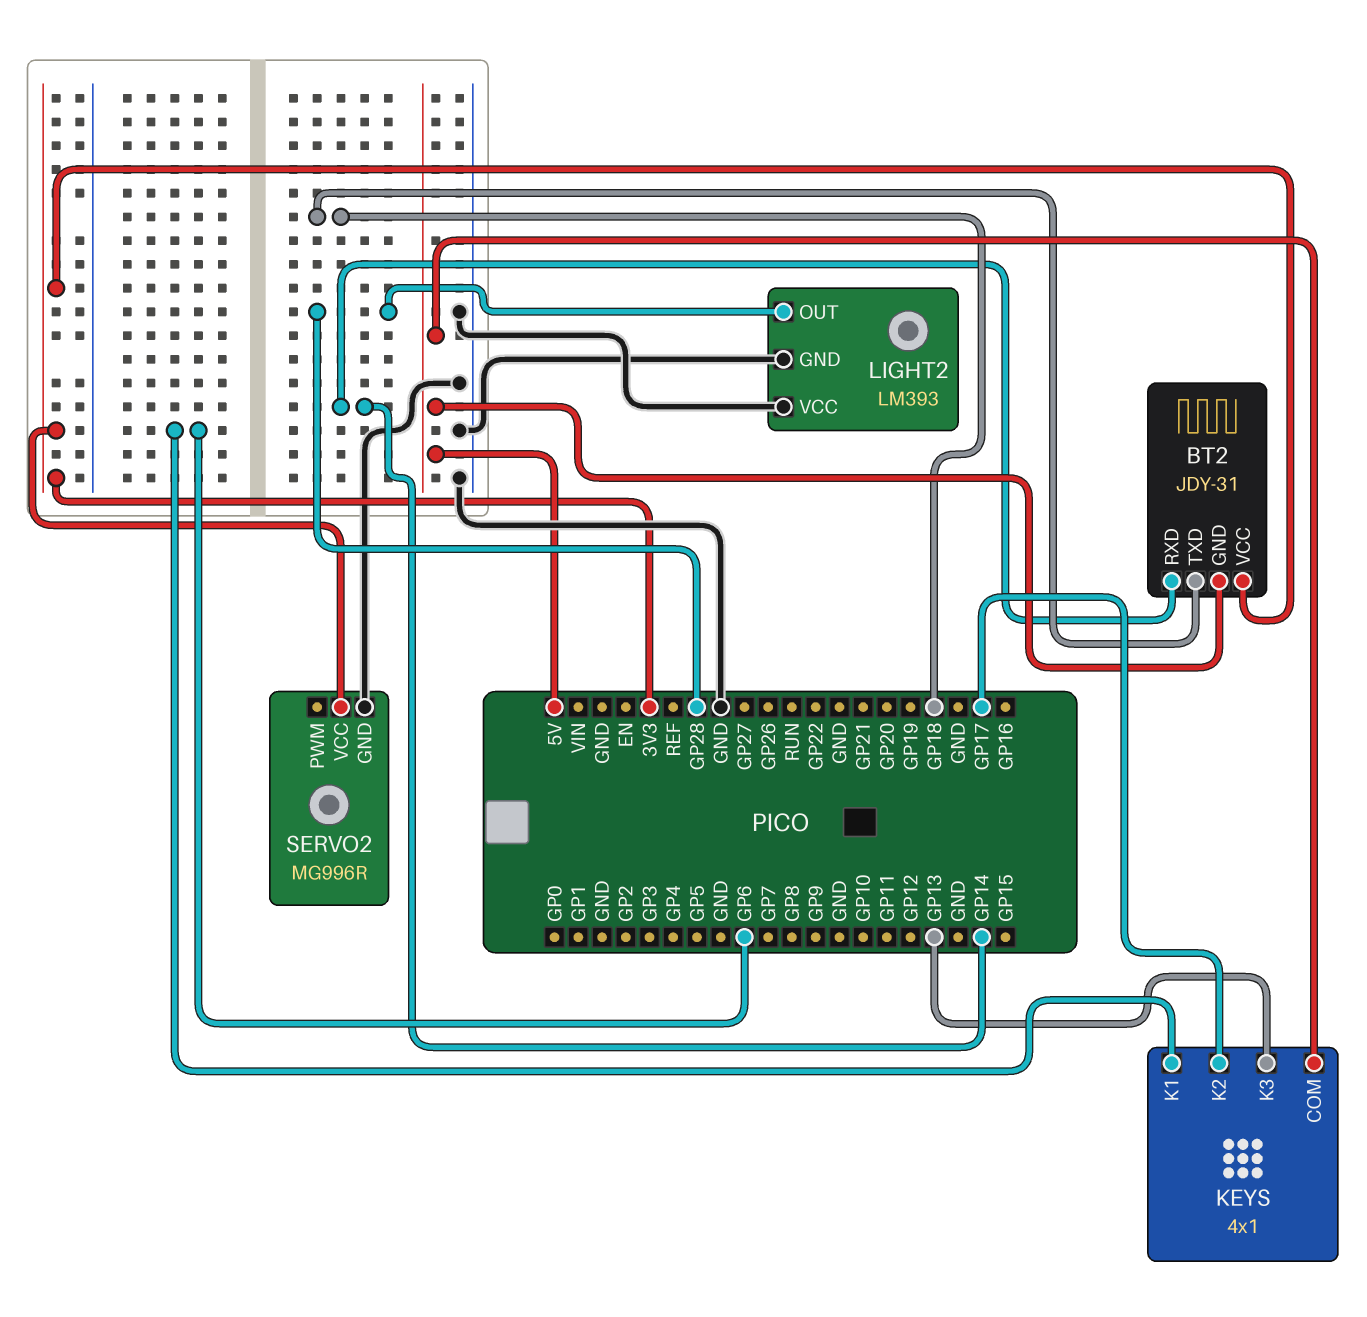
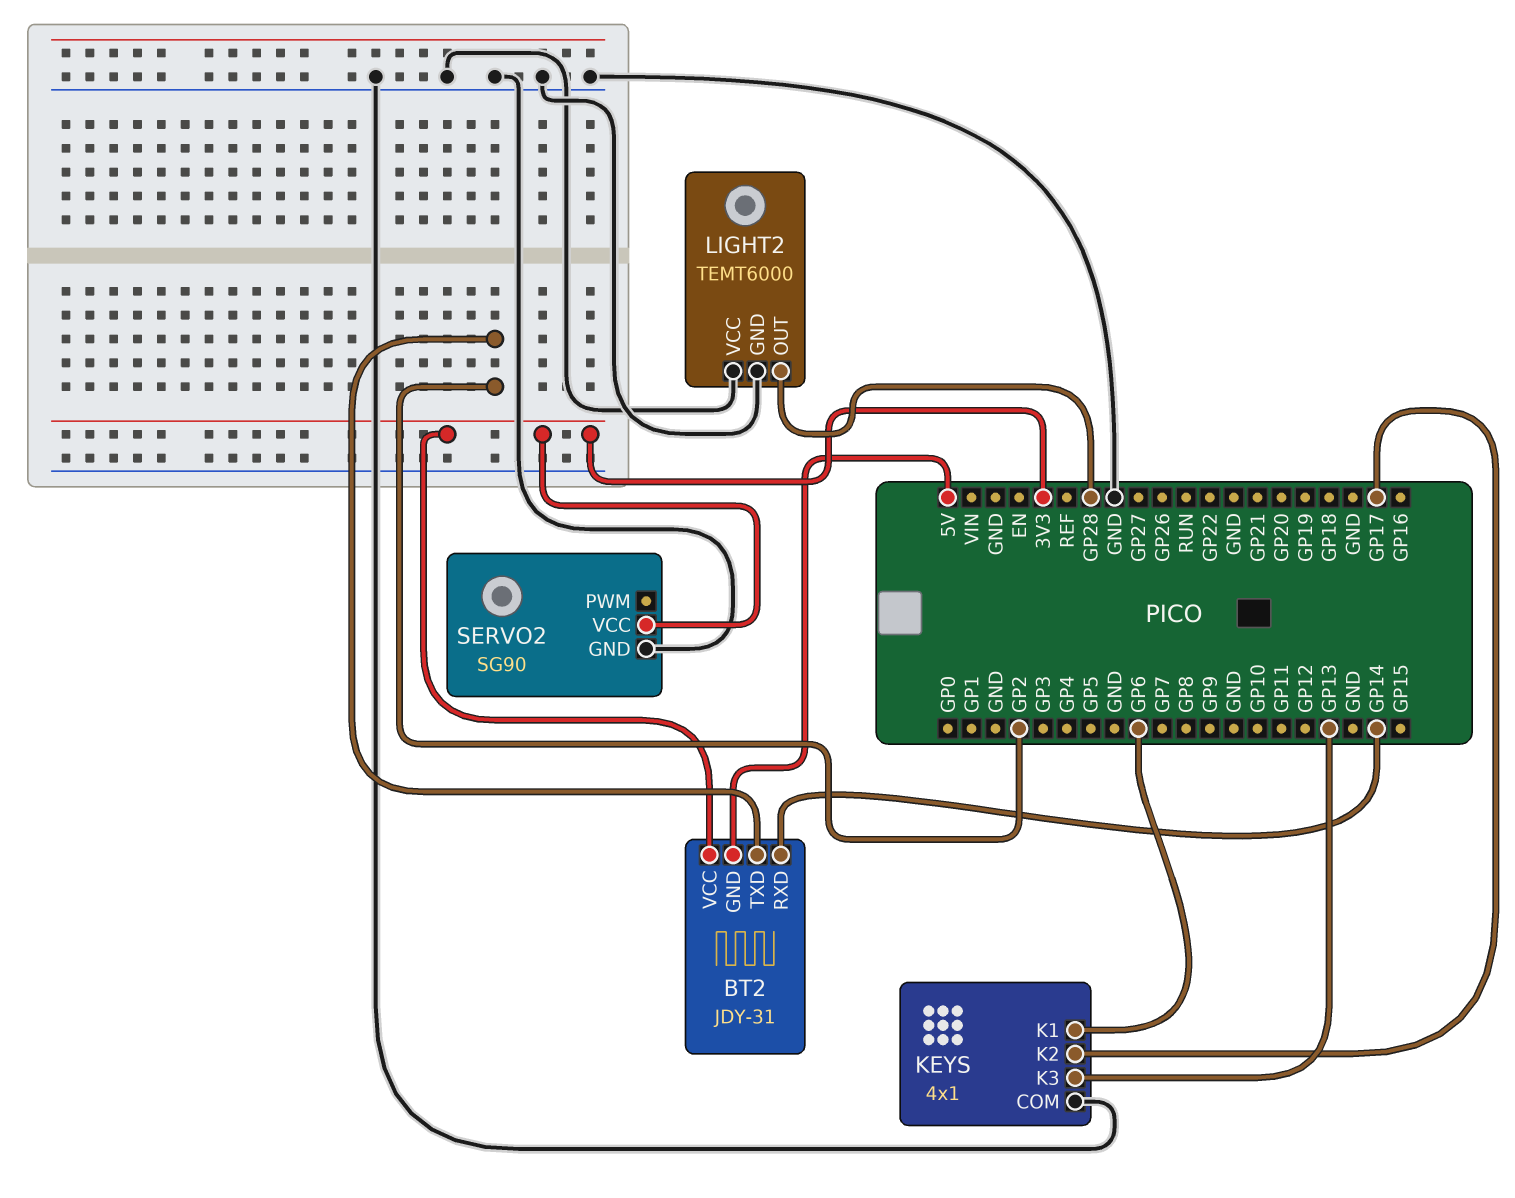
BT2 pin TXD: GP18 -> GP2
KEYS pin COM: 5V -> GND
LIGHT2: LM393 -> TEMT6000
SERVO2: MG996R -> SG90

